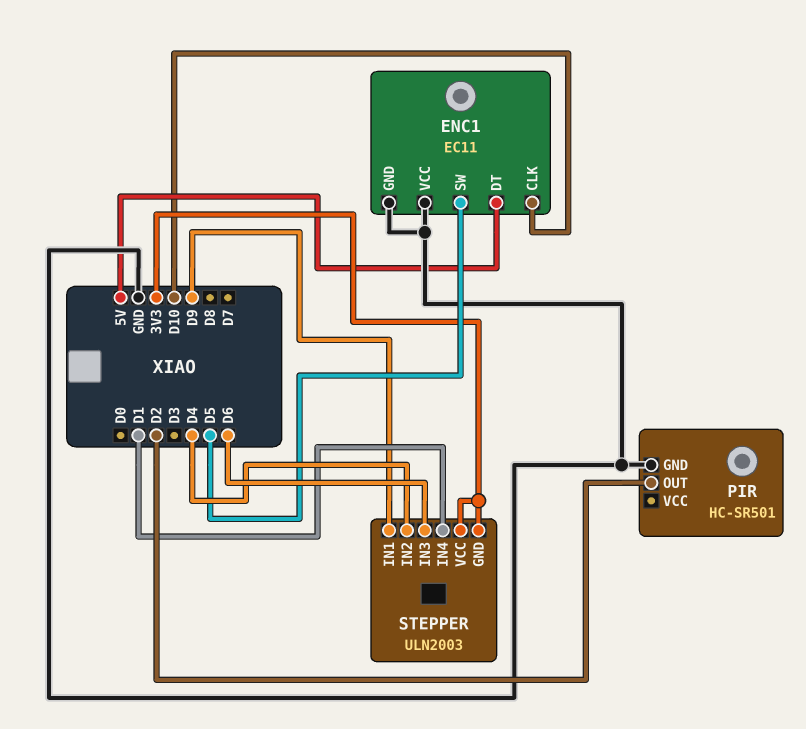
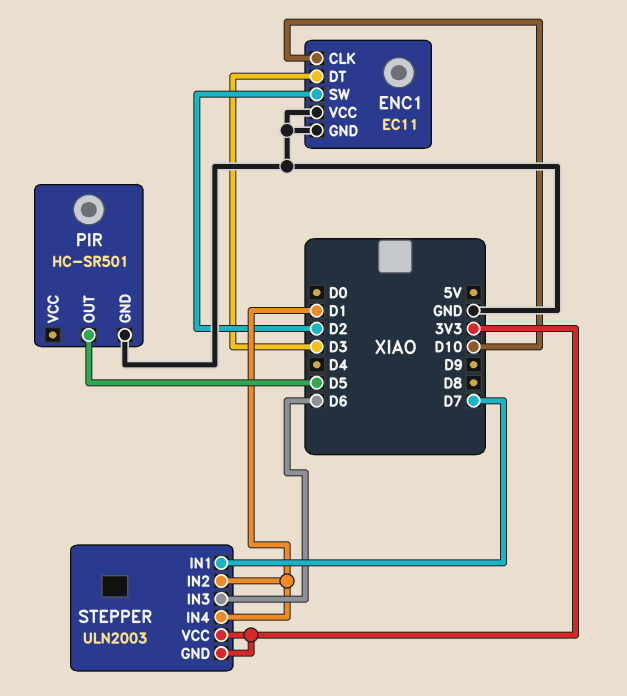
ENC1 pin DT: 5V -> D3
ENC1 pin SW: D5 -> D2
PIR pin OUT: D2 -> D5
STEPPER pin IN1: D9 -> D7
STEPPER pin IN2: D4 -> D1

